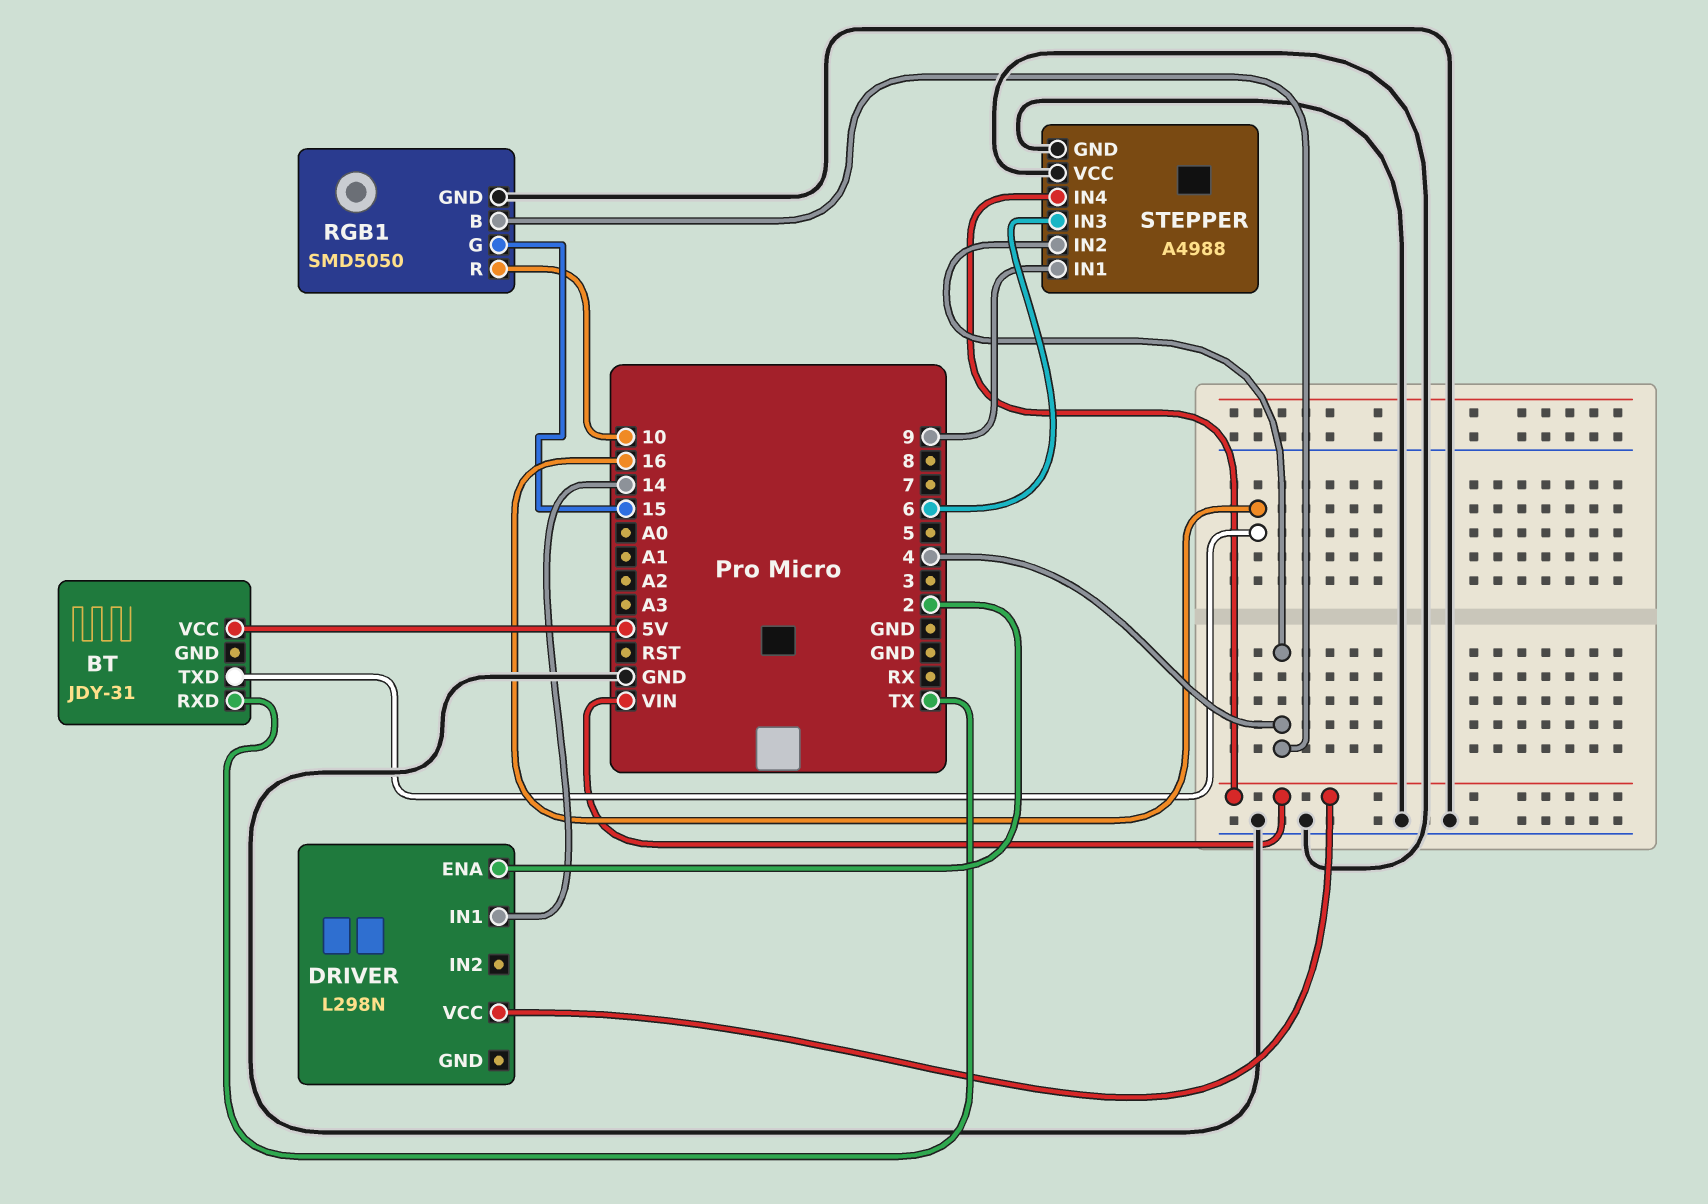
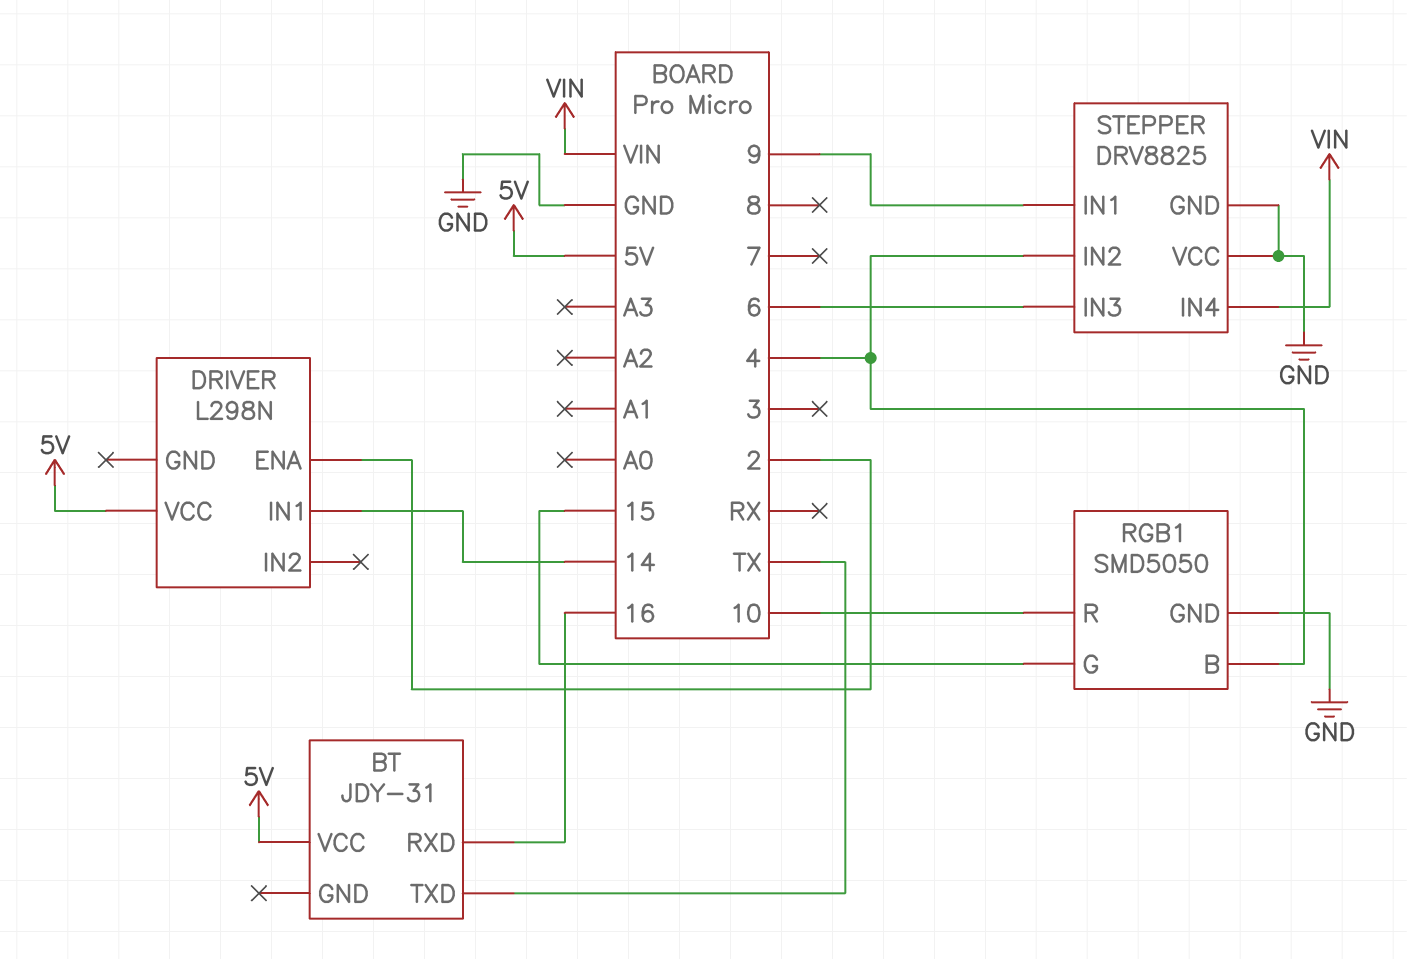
BT pin RXD: TX -> 16
BT pin TXD: 16 -> TX
DRIVER pin VCC: VIN -> 5V
STEPPER: A4988 -> DRV8825

